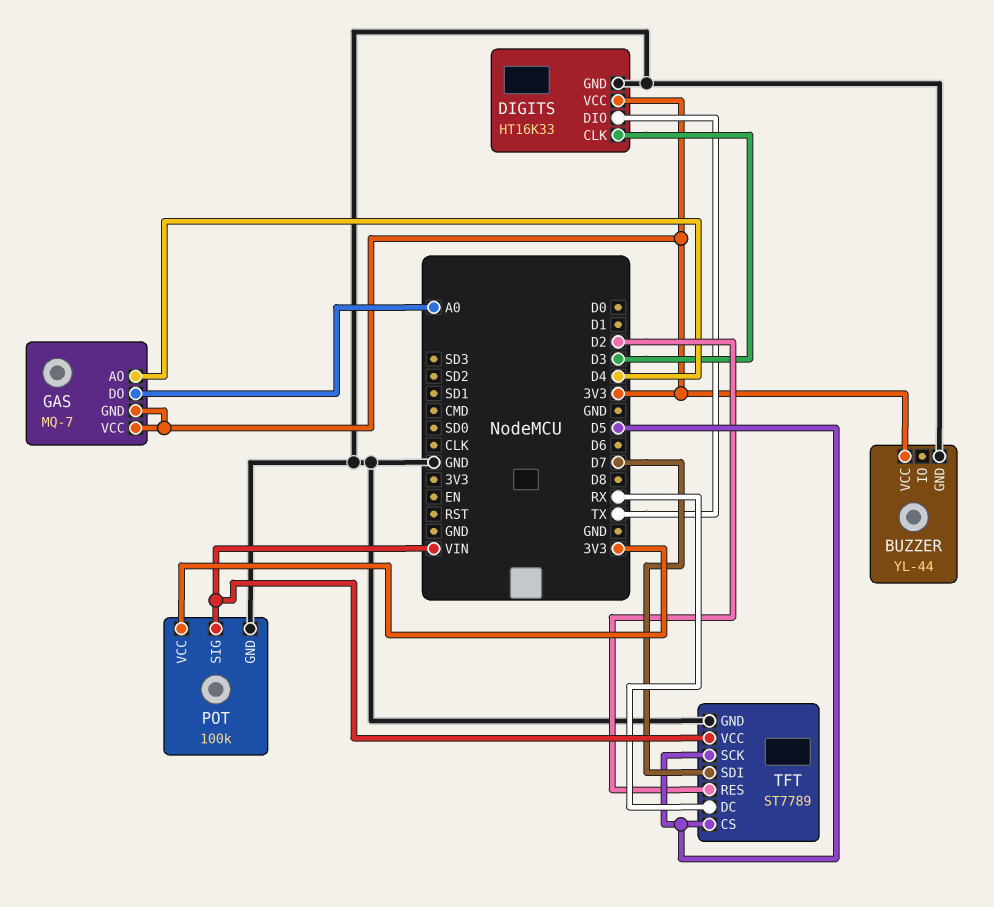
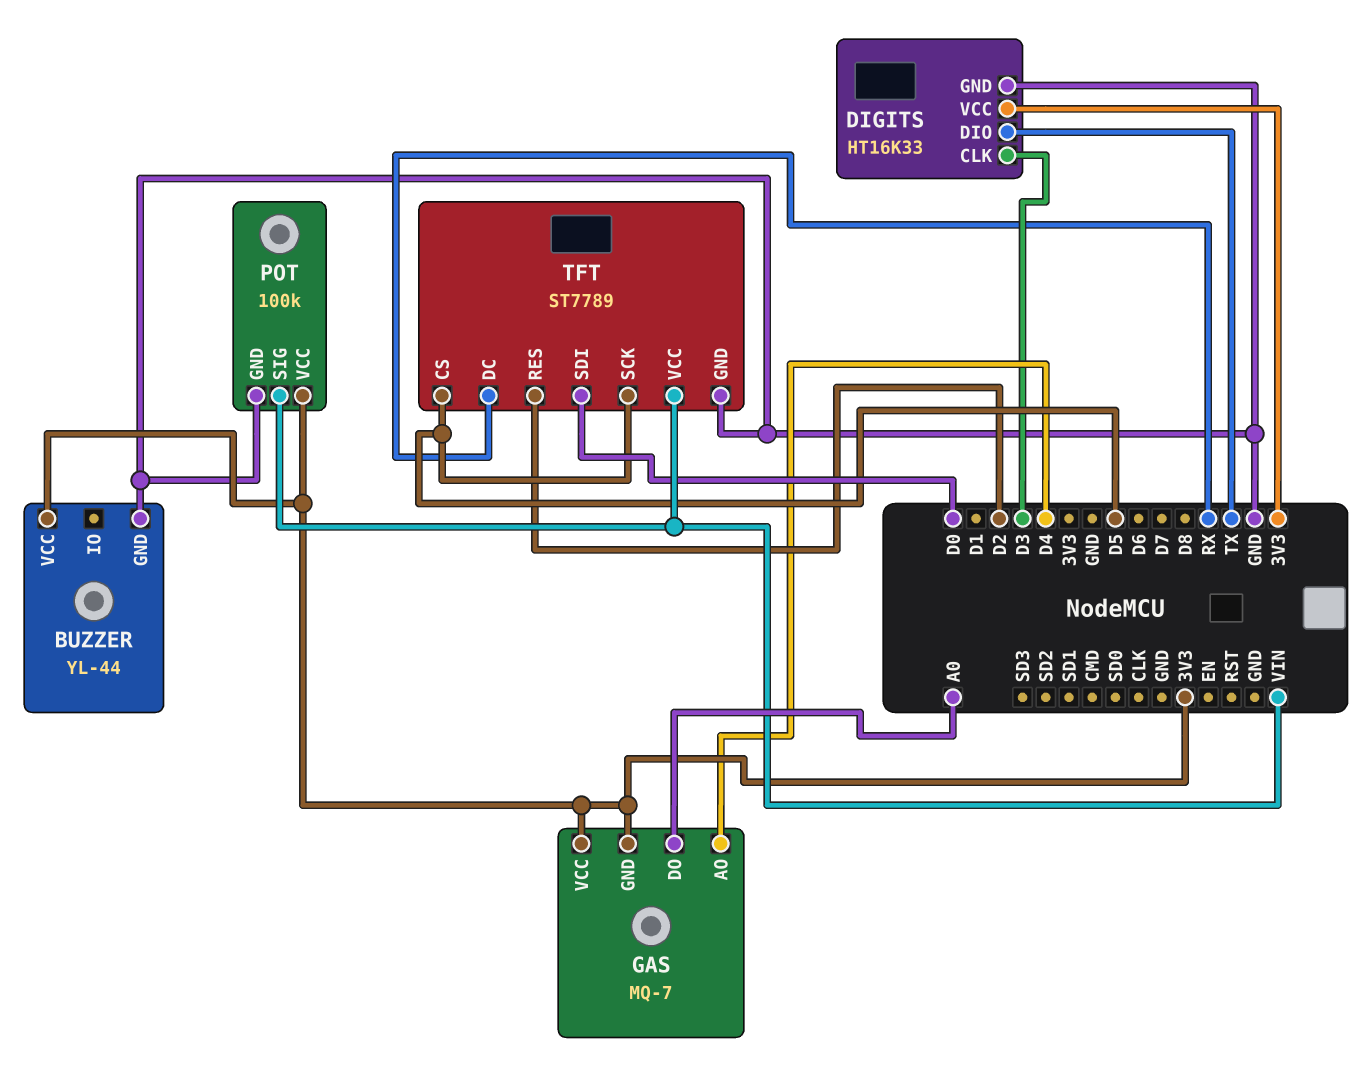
TFT pin SDI: D7 -> D0

